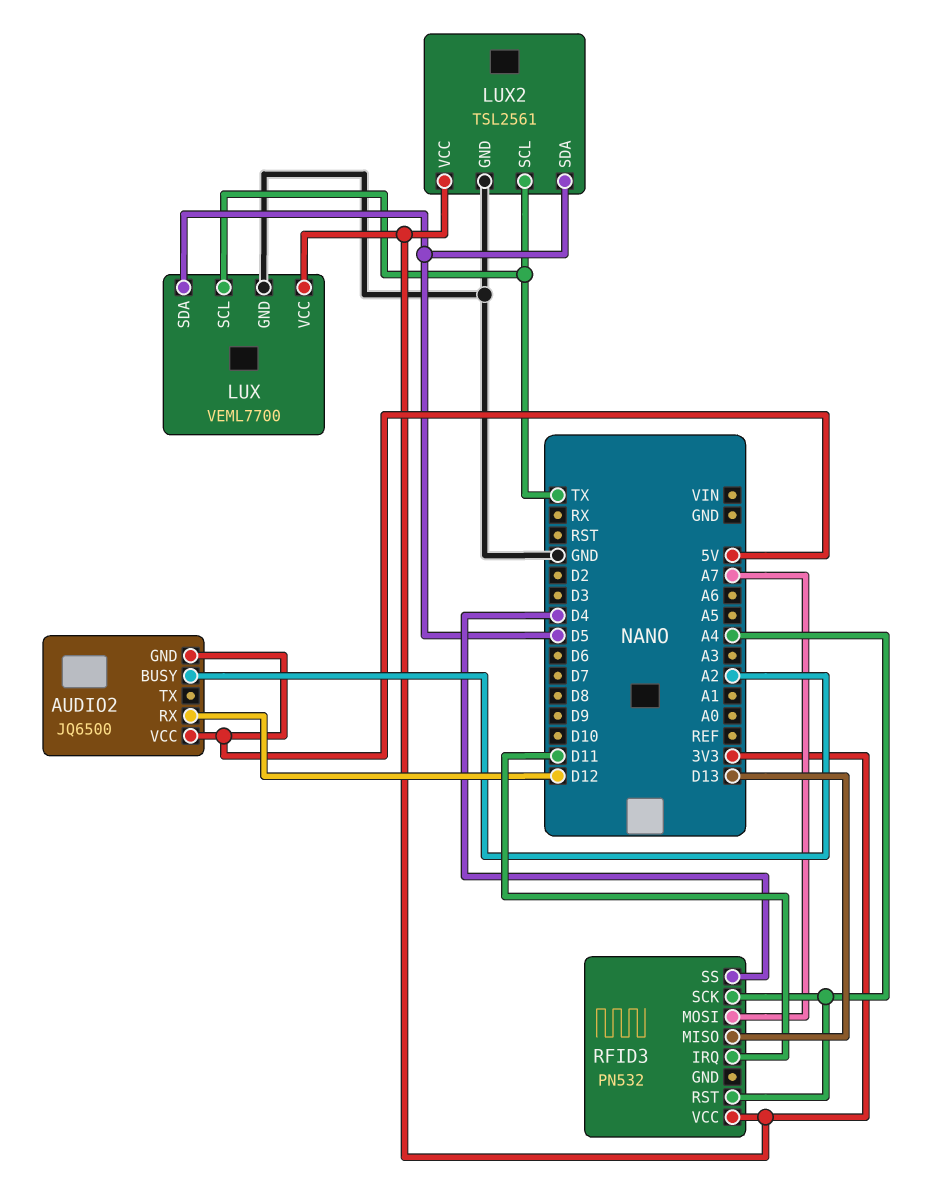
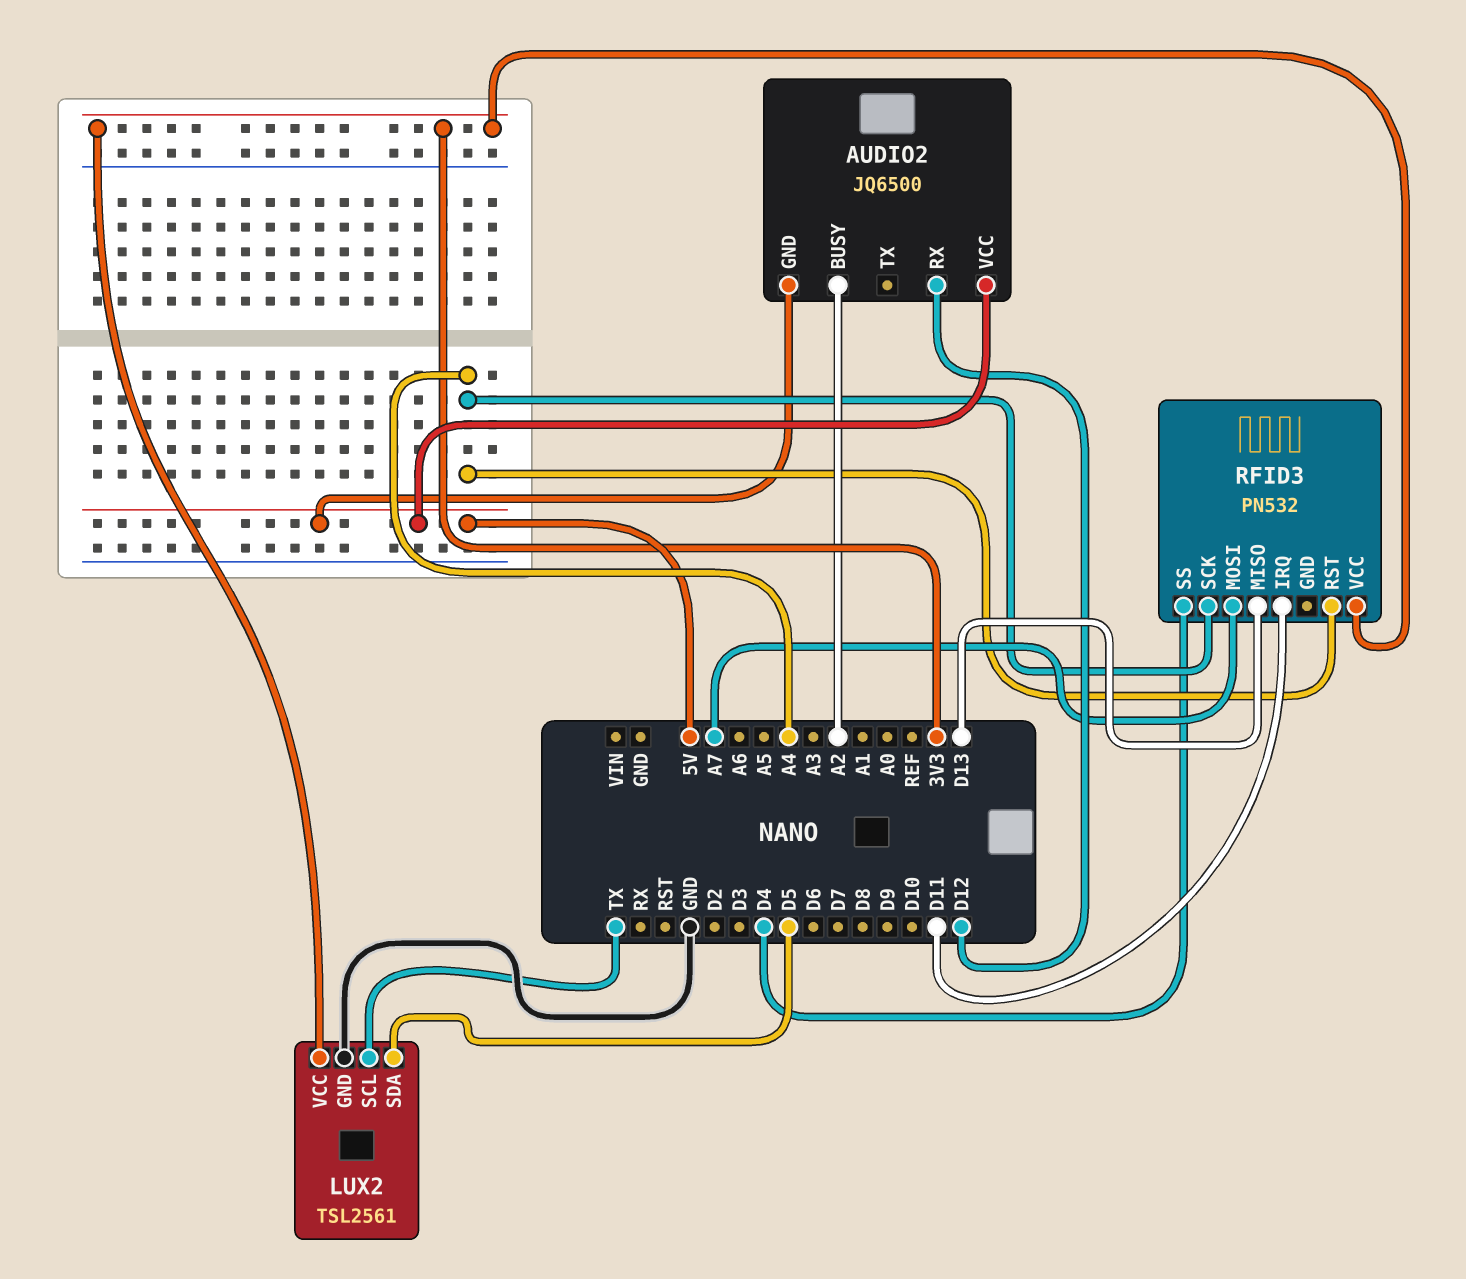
LUX: VEML7700 -> none
LUX pin GND: GND -> none
LUX pin SCL: TX -> none
LUX pin SDA: D5 -> none
LUX pin VCC: 3V3 -> none

